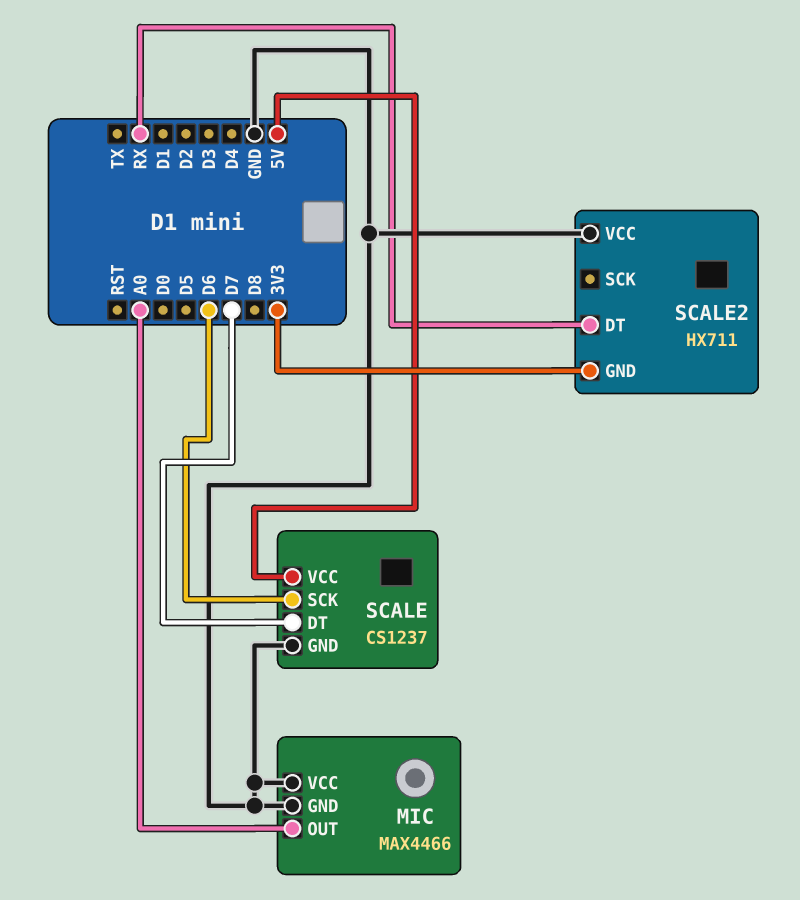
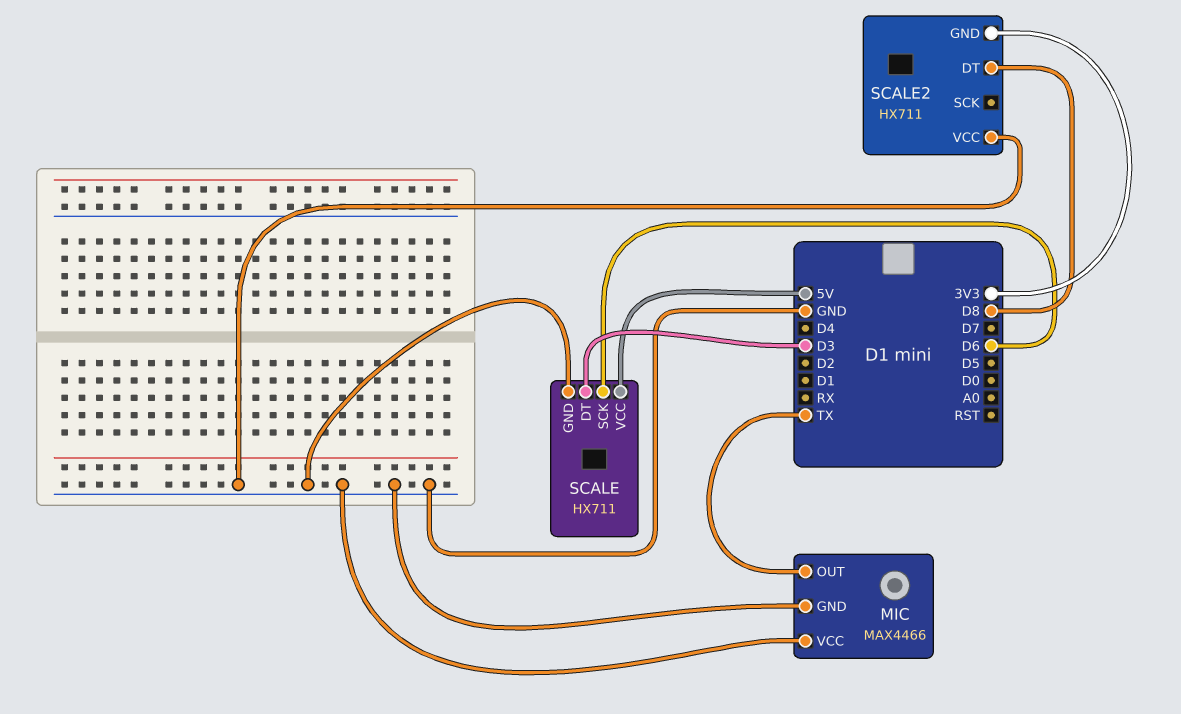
MIC pin OUT: A0 -> TX
SCALE: CS1237 -> HX711
SCALE pin DT: D7 -> D3
SCALE2 pin DT: RX -> D8

